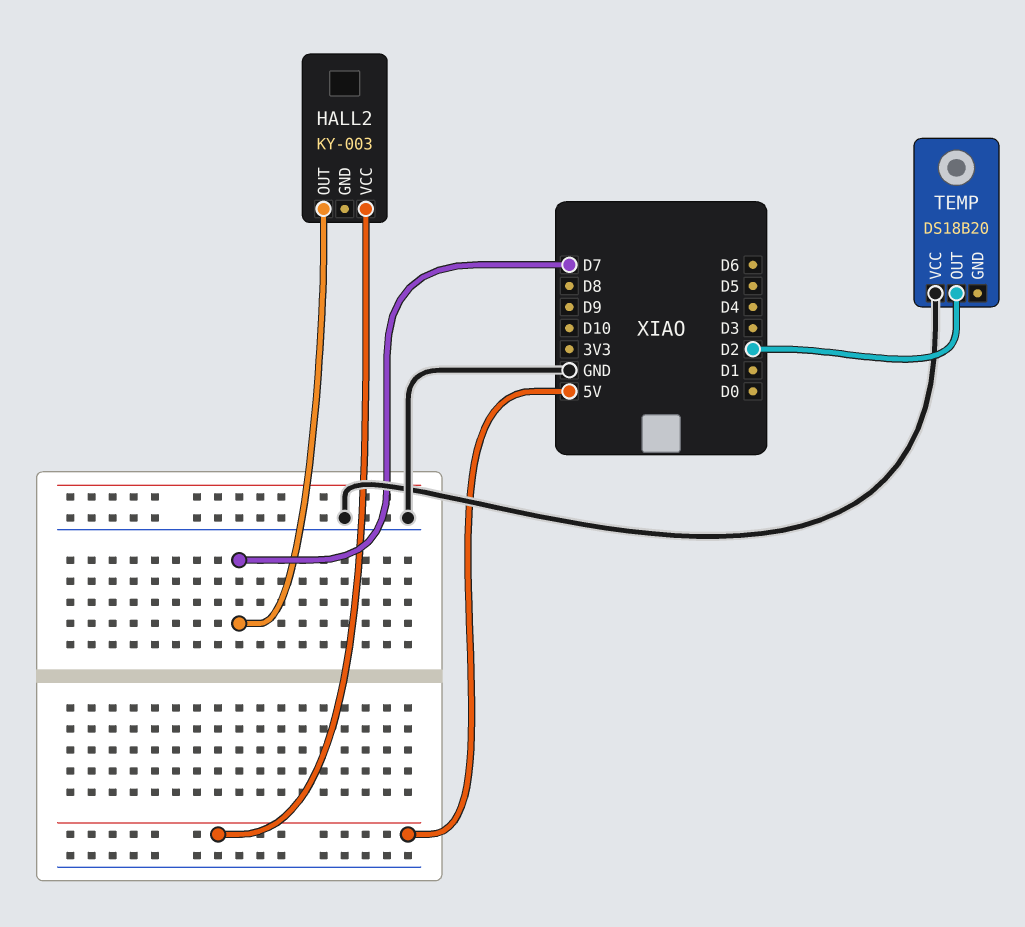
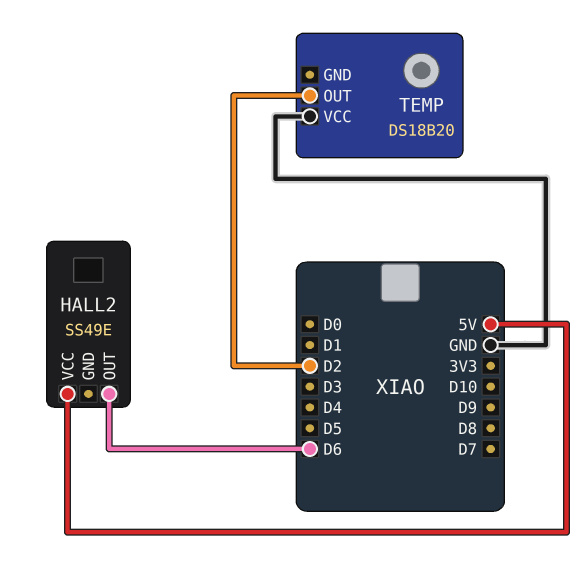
HALL2: KY-003 -> SS49E
HALL2 pin OUT: D7 -> D6

